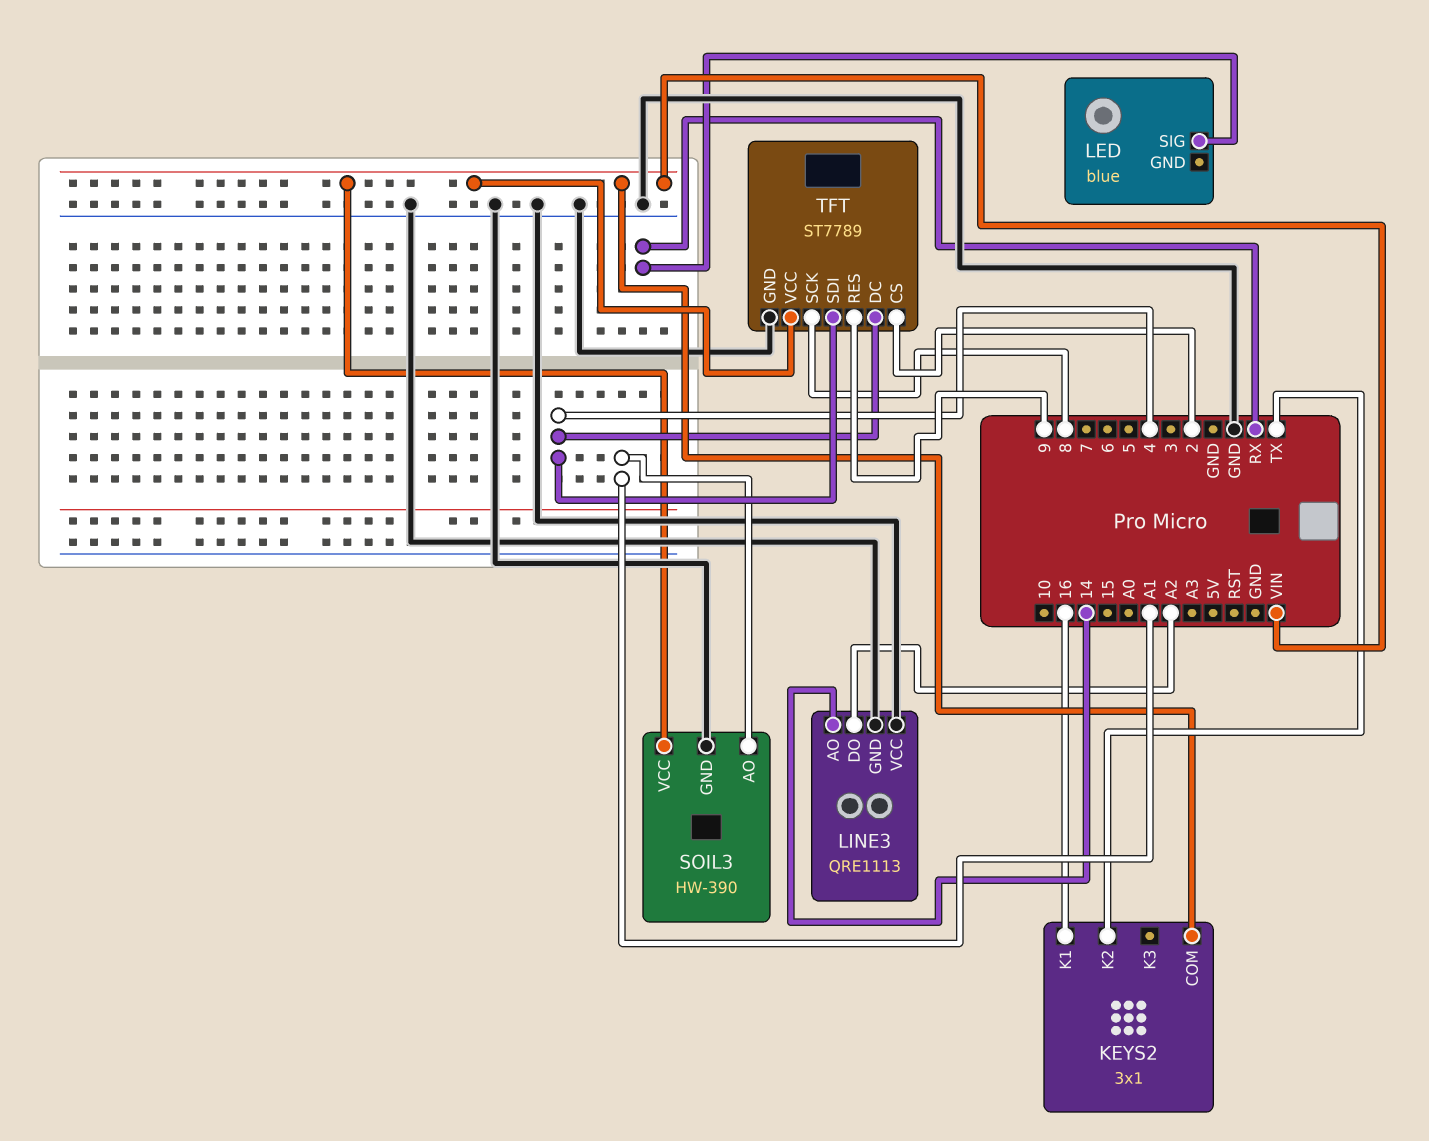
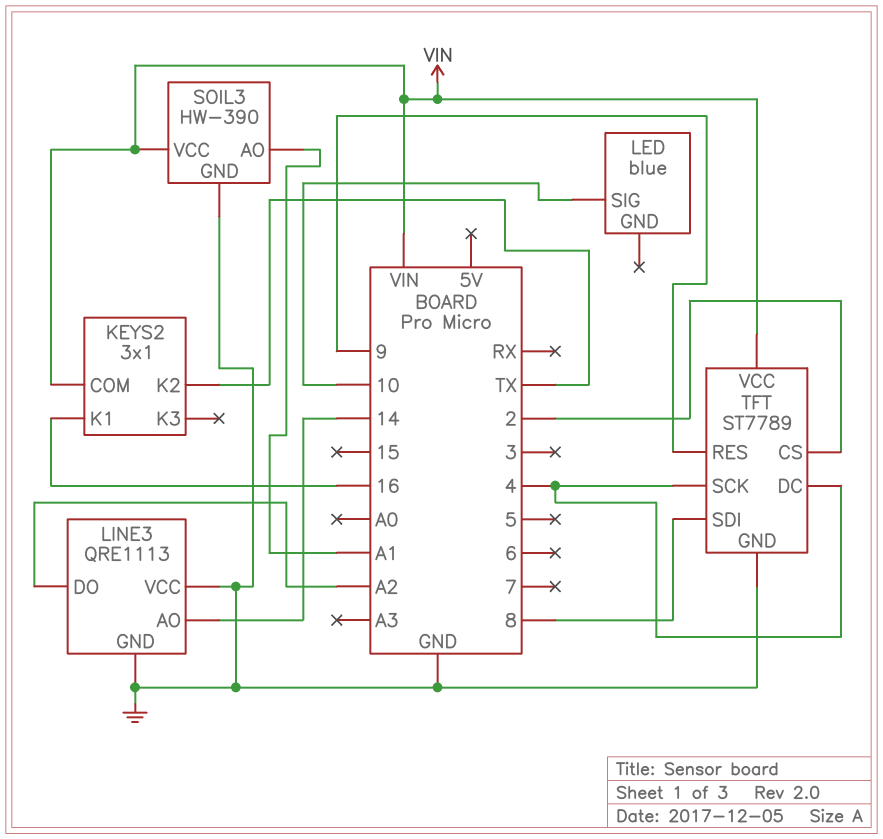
LED pin SIG: RX -> 10
TFT pin SCK: 8 -> 4
TFT pin SDI: 4 -> 8

